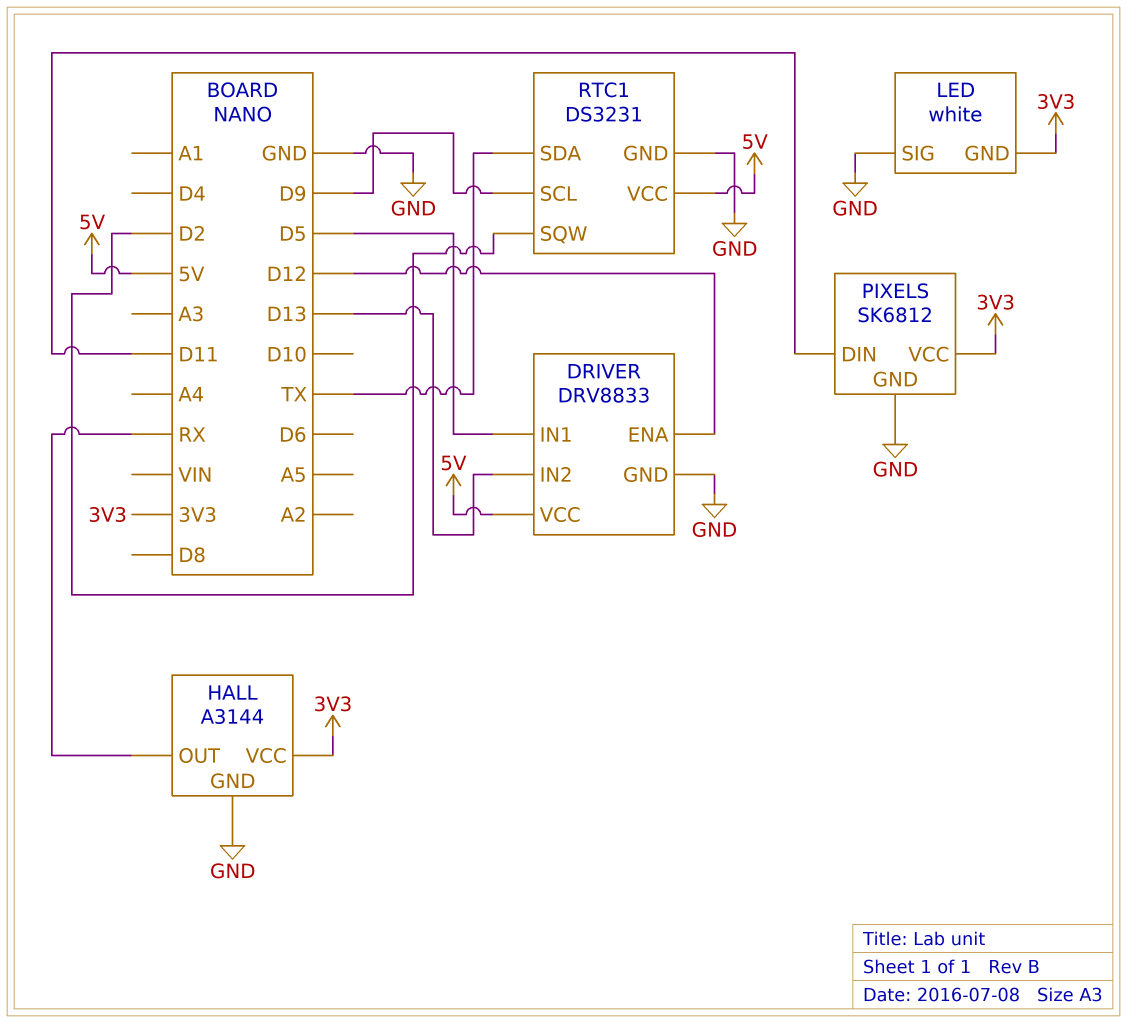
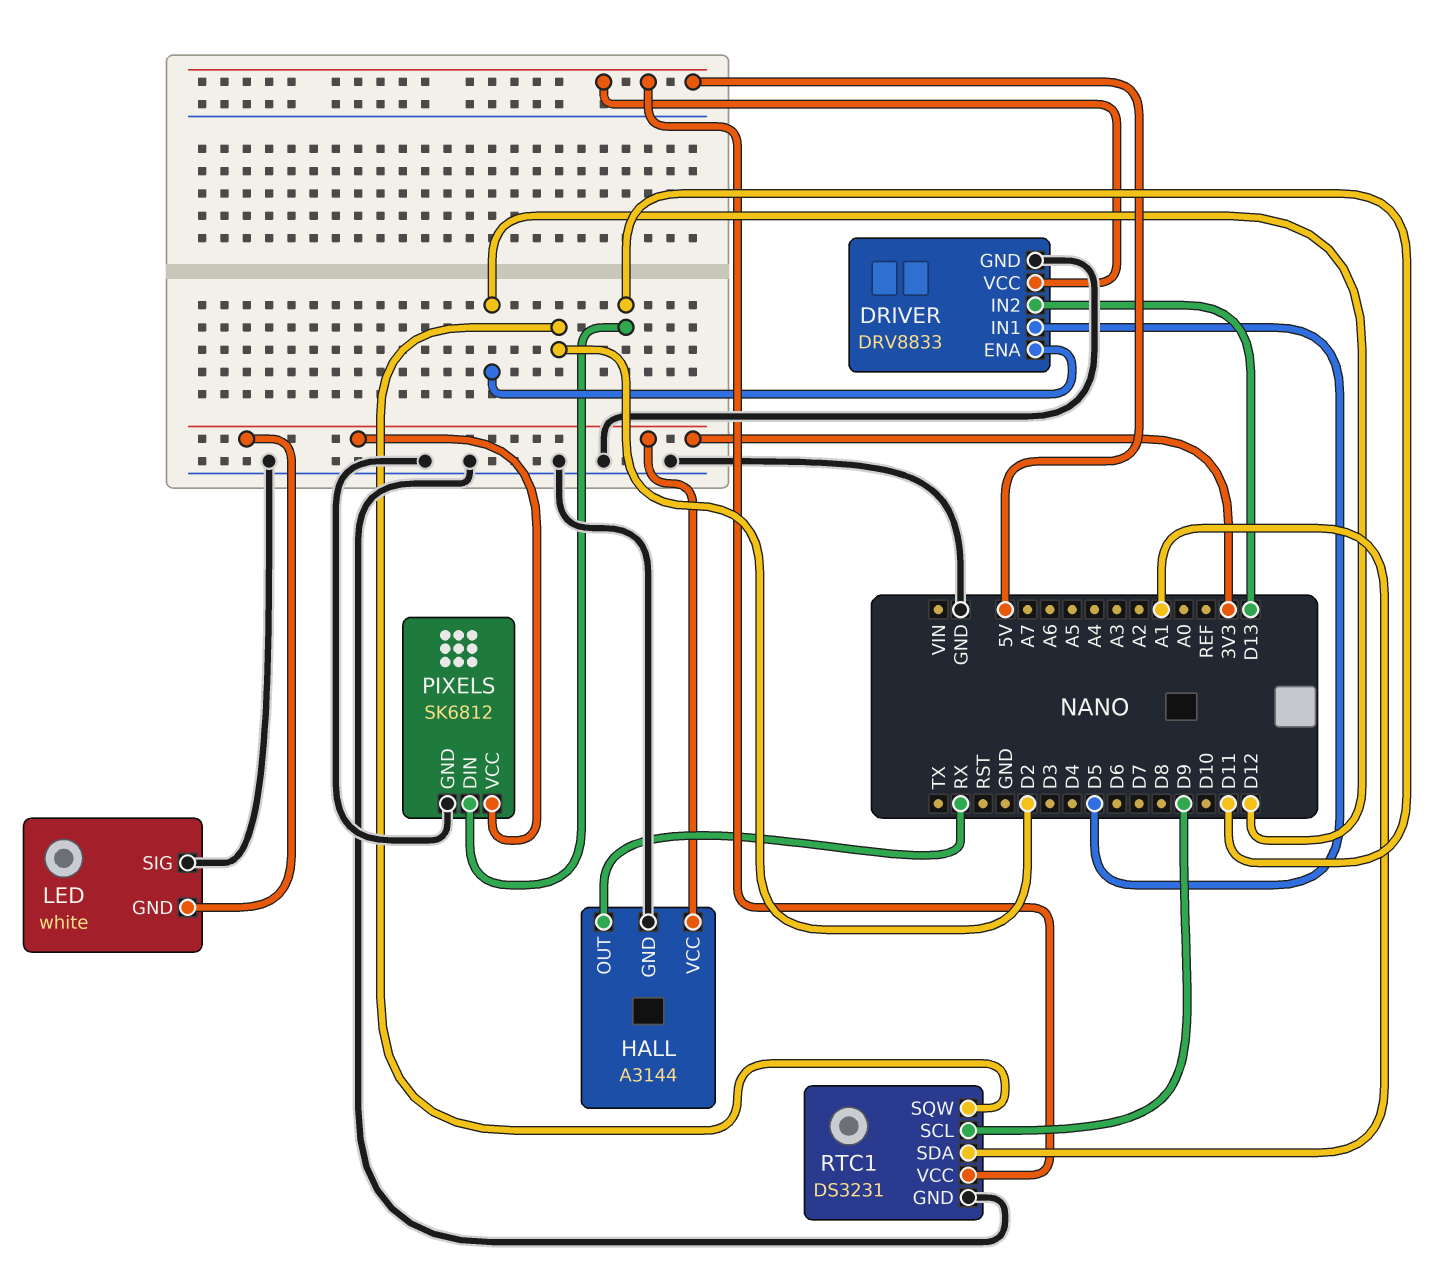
RTC1 pin SDA: TX -> A1

